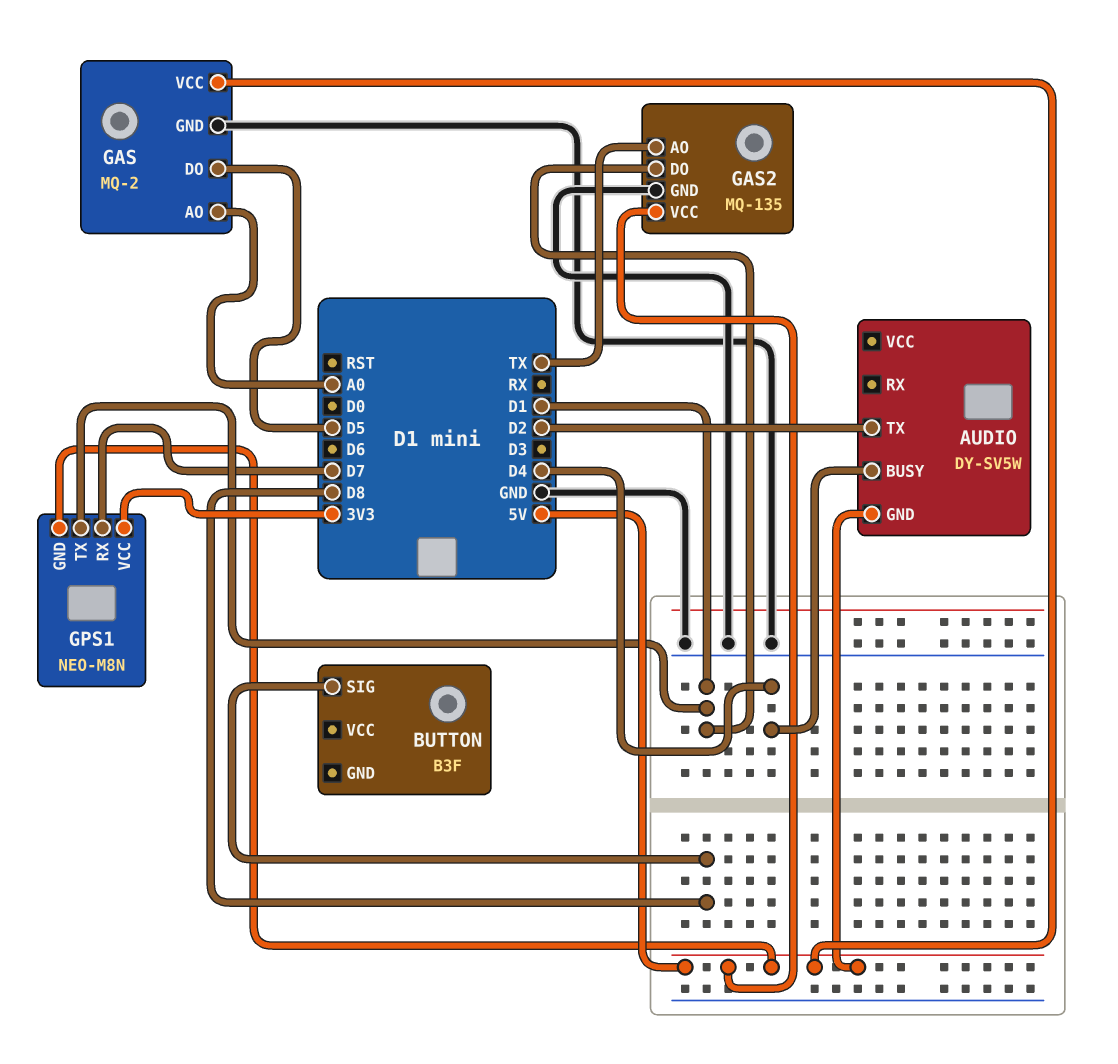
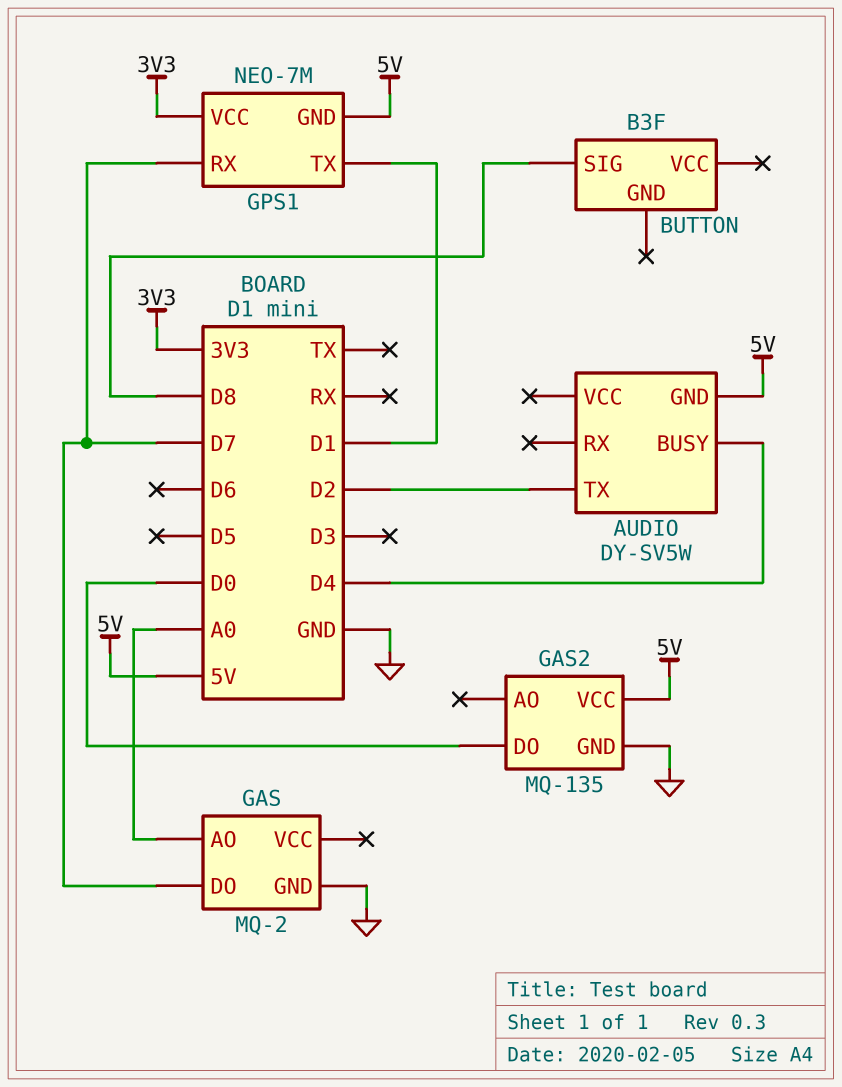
GAS pin DO: D5 -> D7
GAS pin VCC: 5V -> none
GAS2 pin AO: TX -> none
GAS2 pin DO: D1 -> D0
GPS1: NEO-M8N -> NEO-7M

